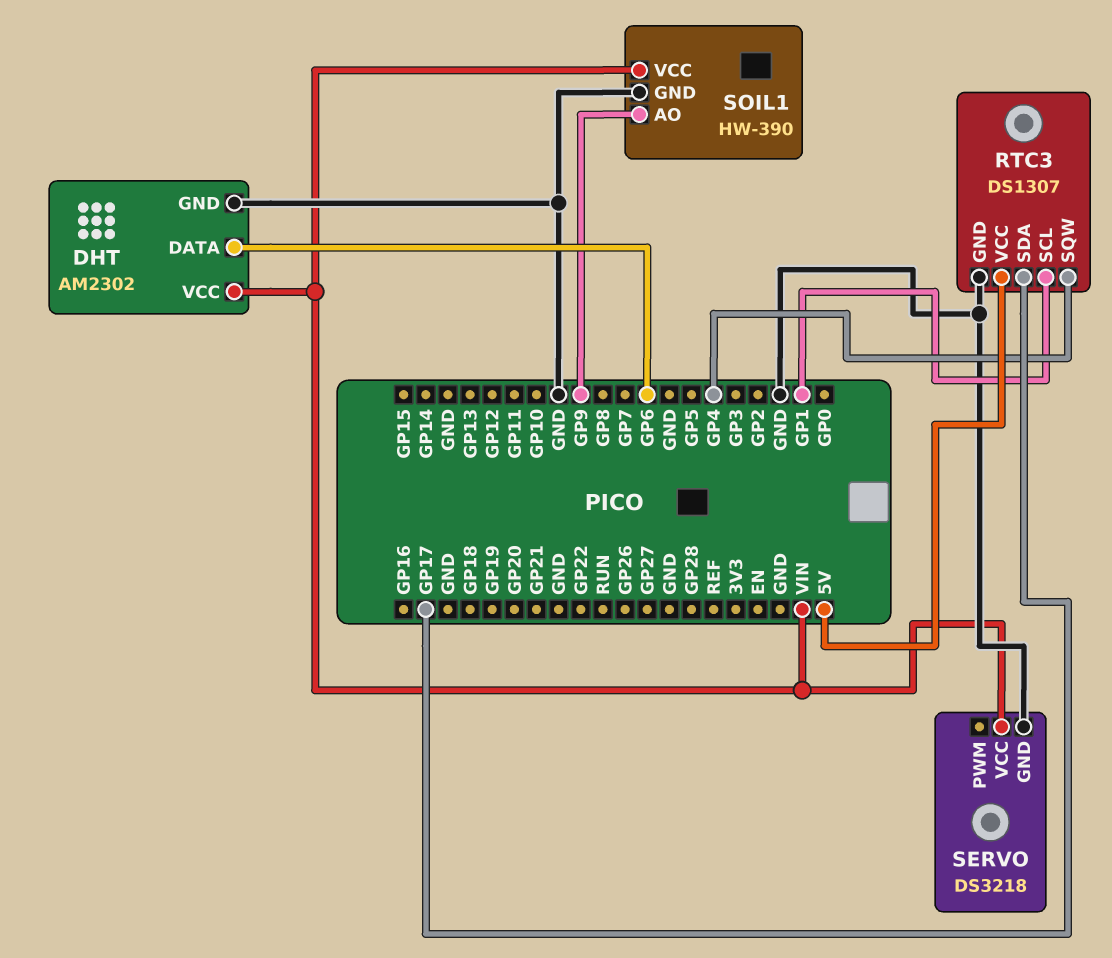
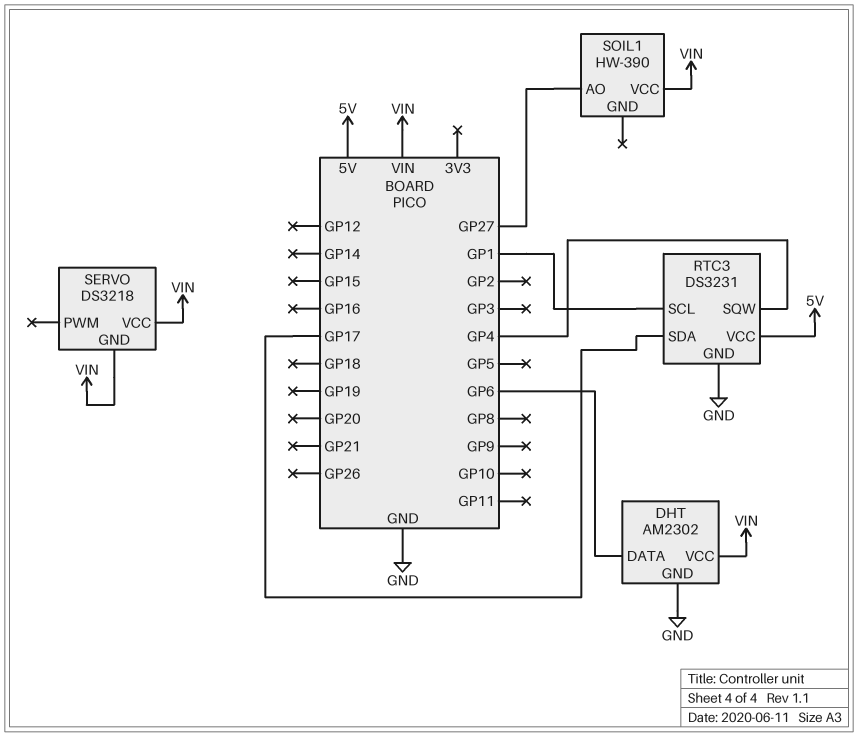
RTC3: DS1307 -> DS3231
SERVO pin GND: GND -> VIN
SOIL1 pin AO: GP9 -> GP27
SOIL1 pin GND: GND -> none

